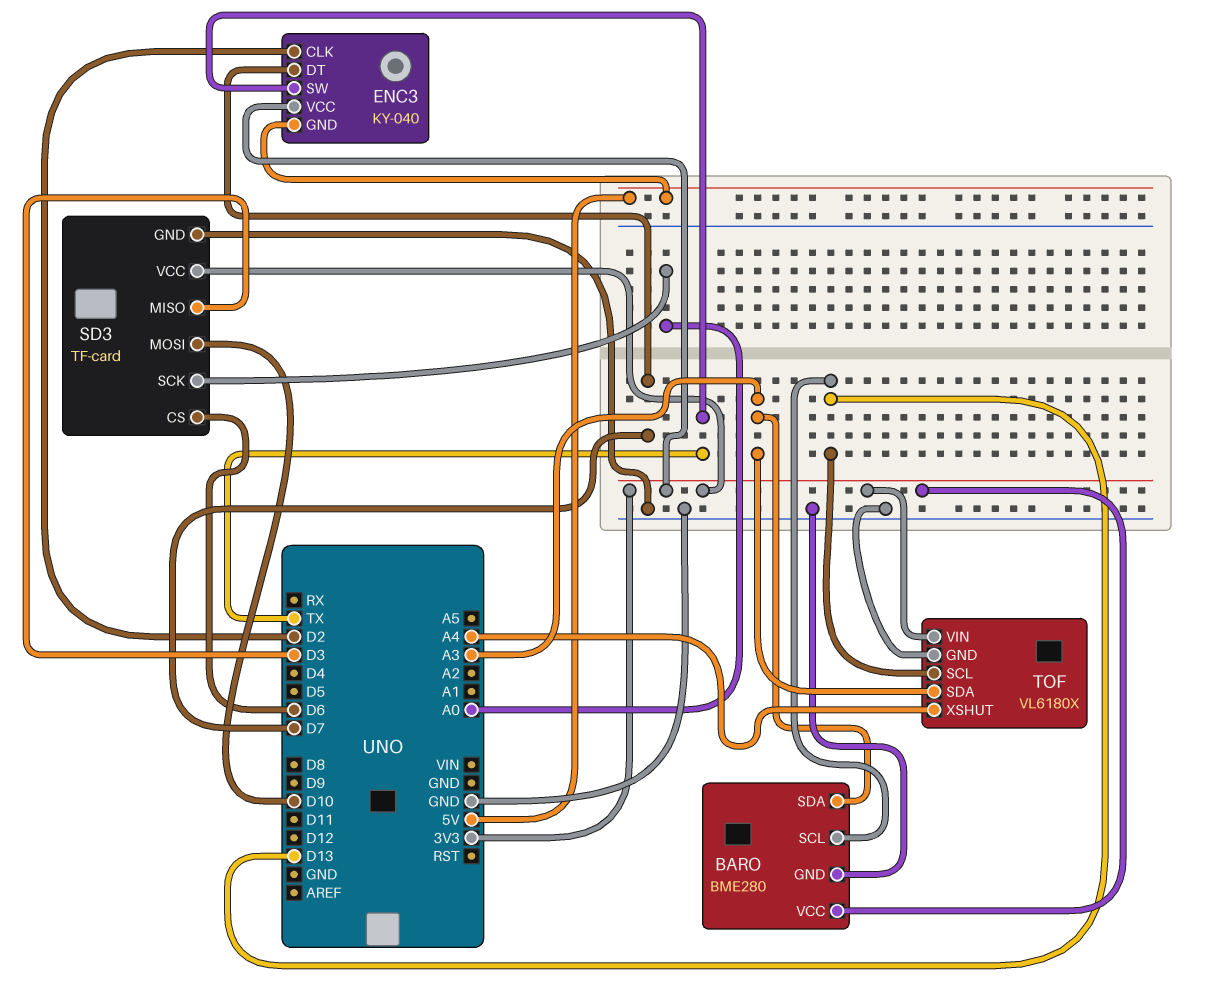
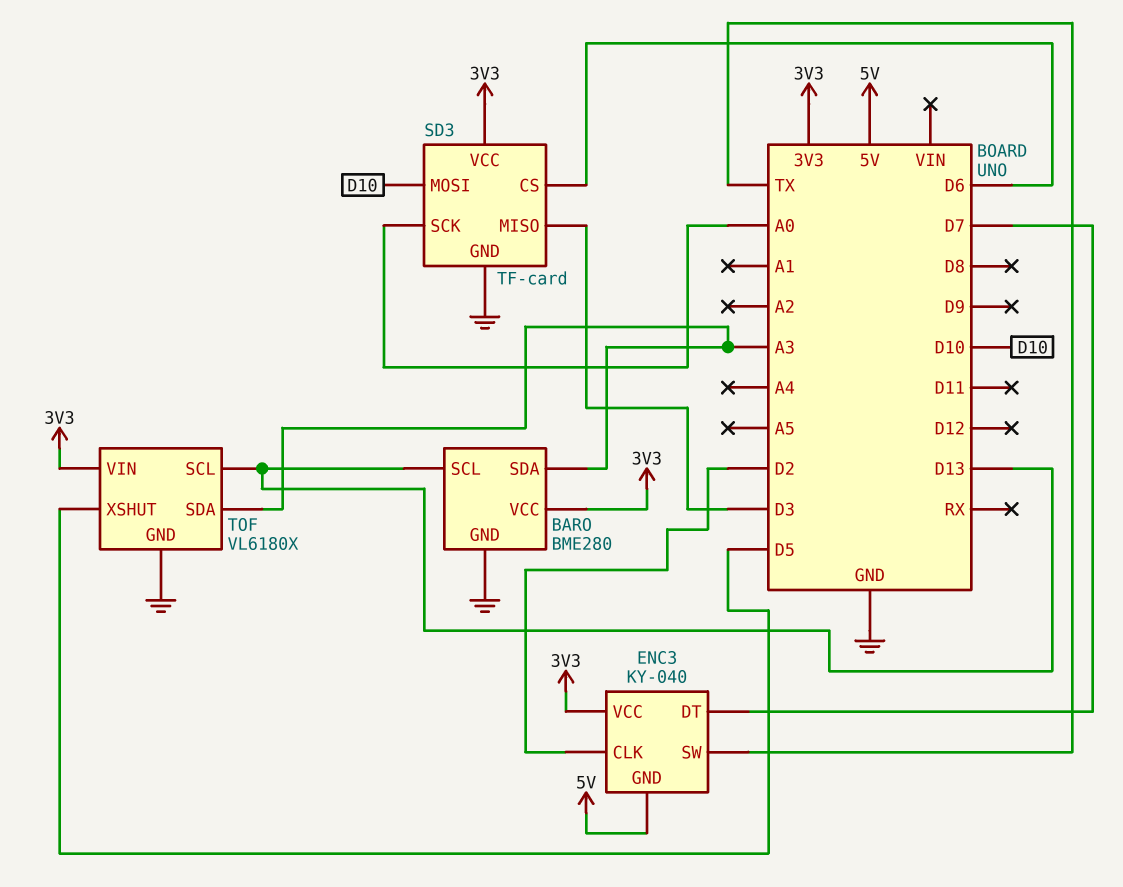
TOF pin XSHUT: A4 -> D5

